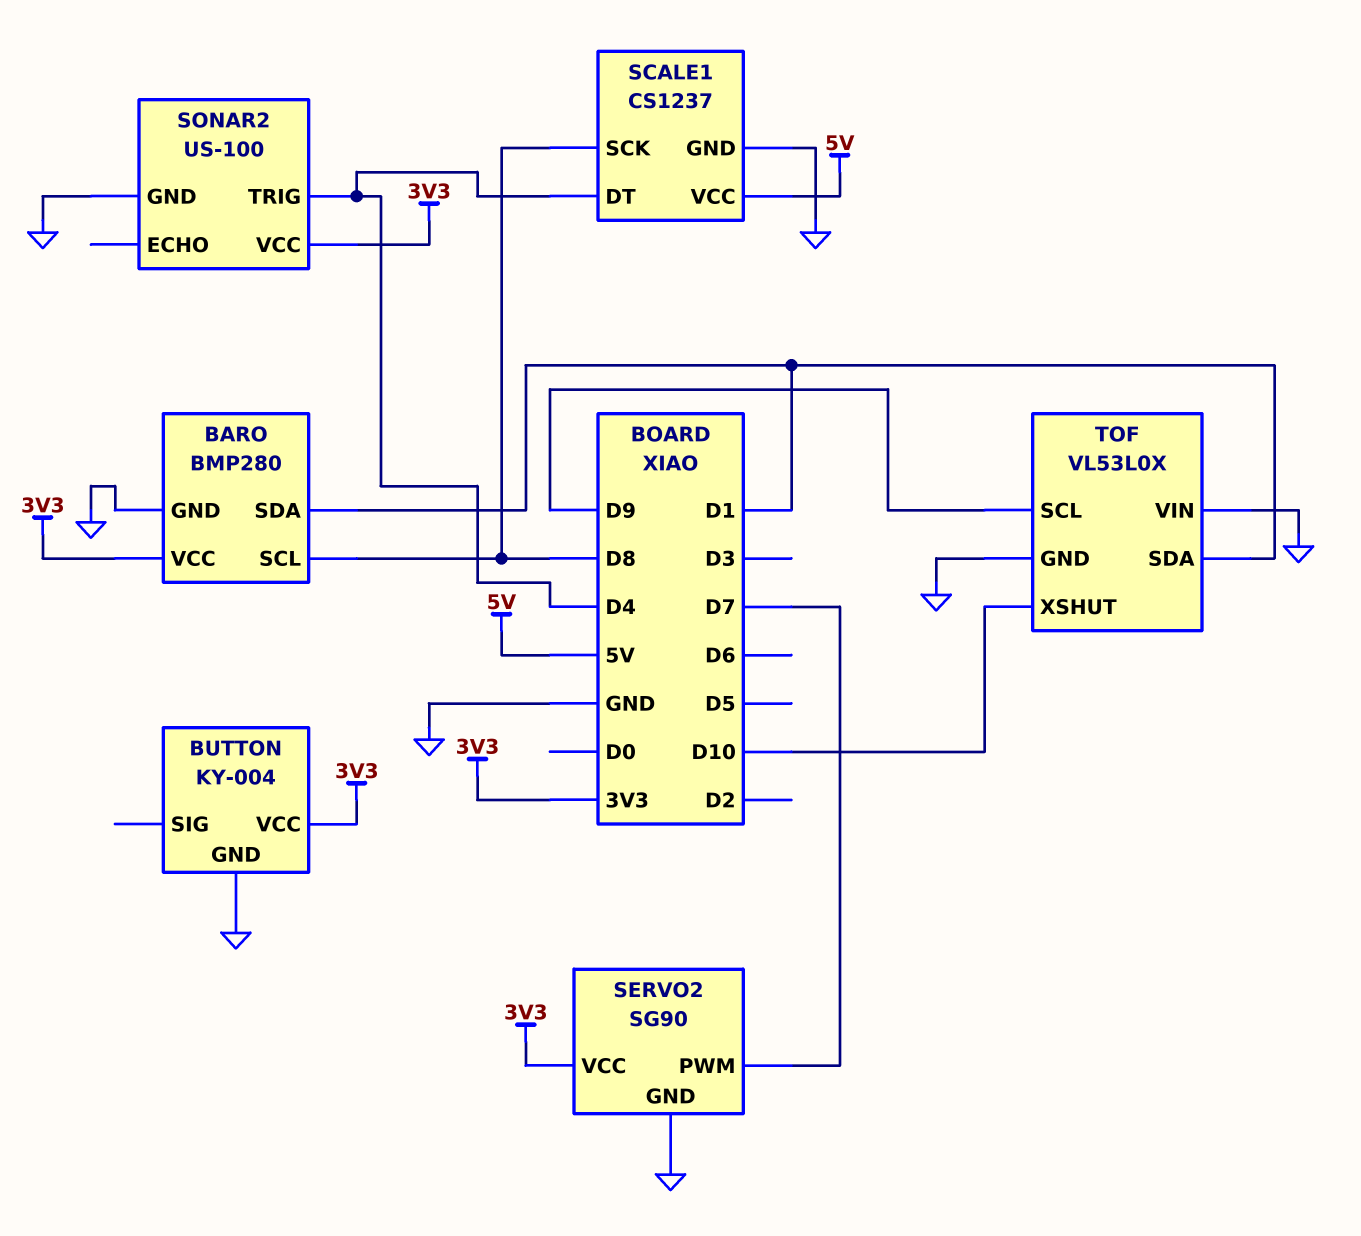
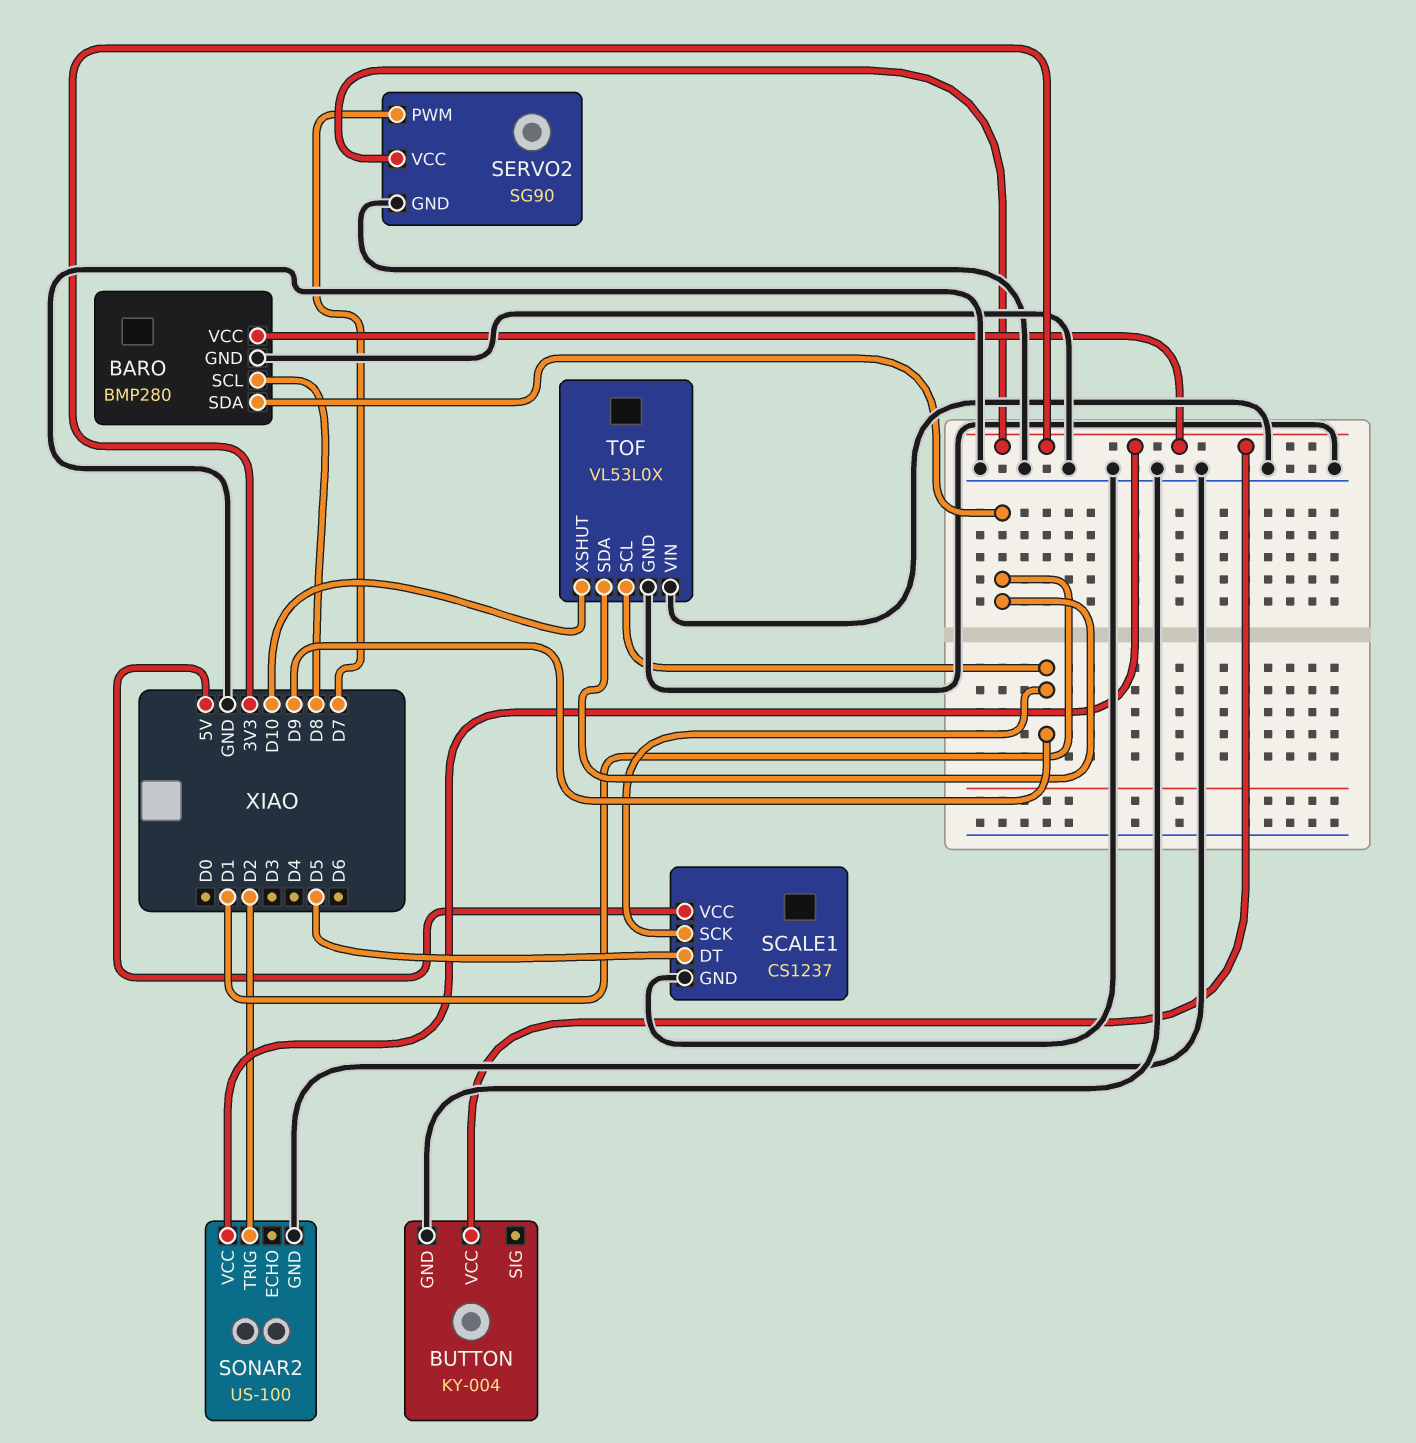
SCALE1 pin DT: D4 -> D5
SCALE1 pin SCK: D8 -> D9
SONAR2 pin TRIG: D4 -> D2

